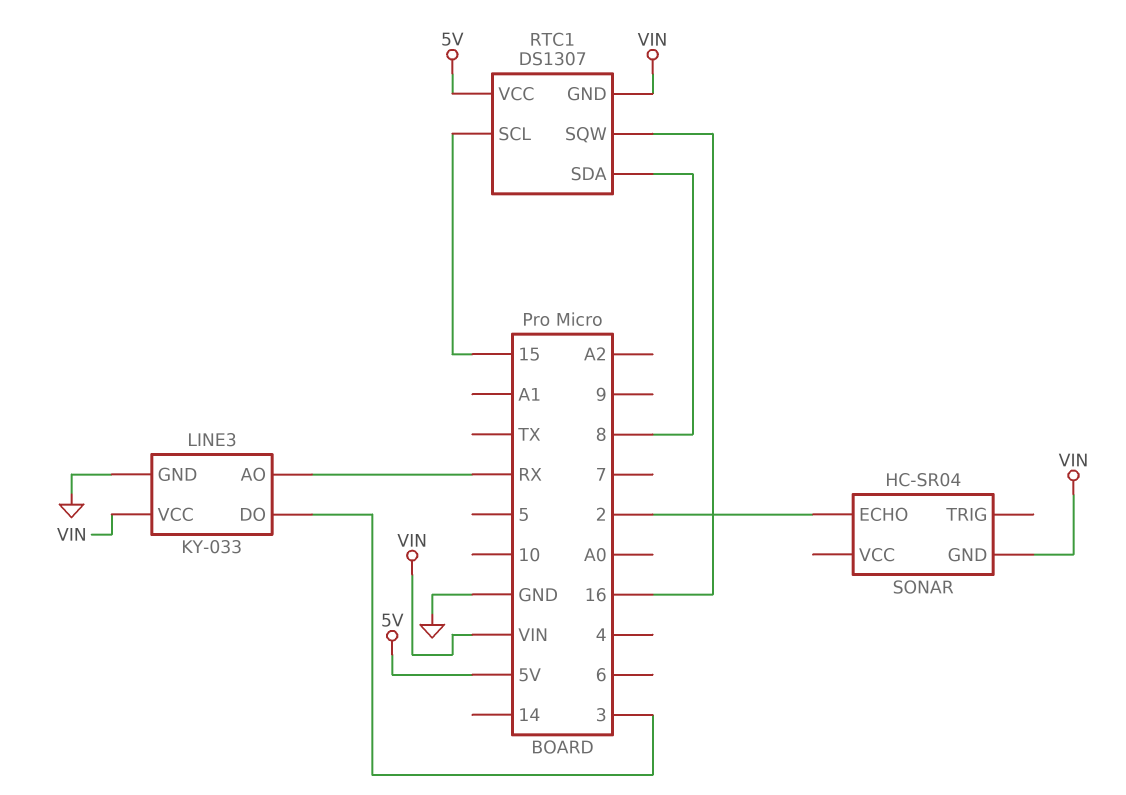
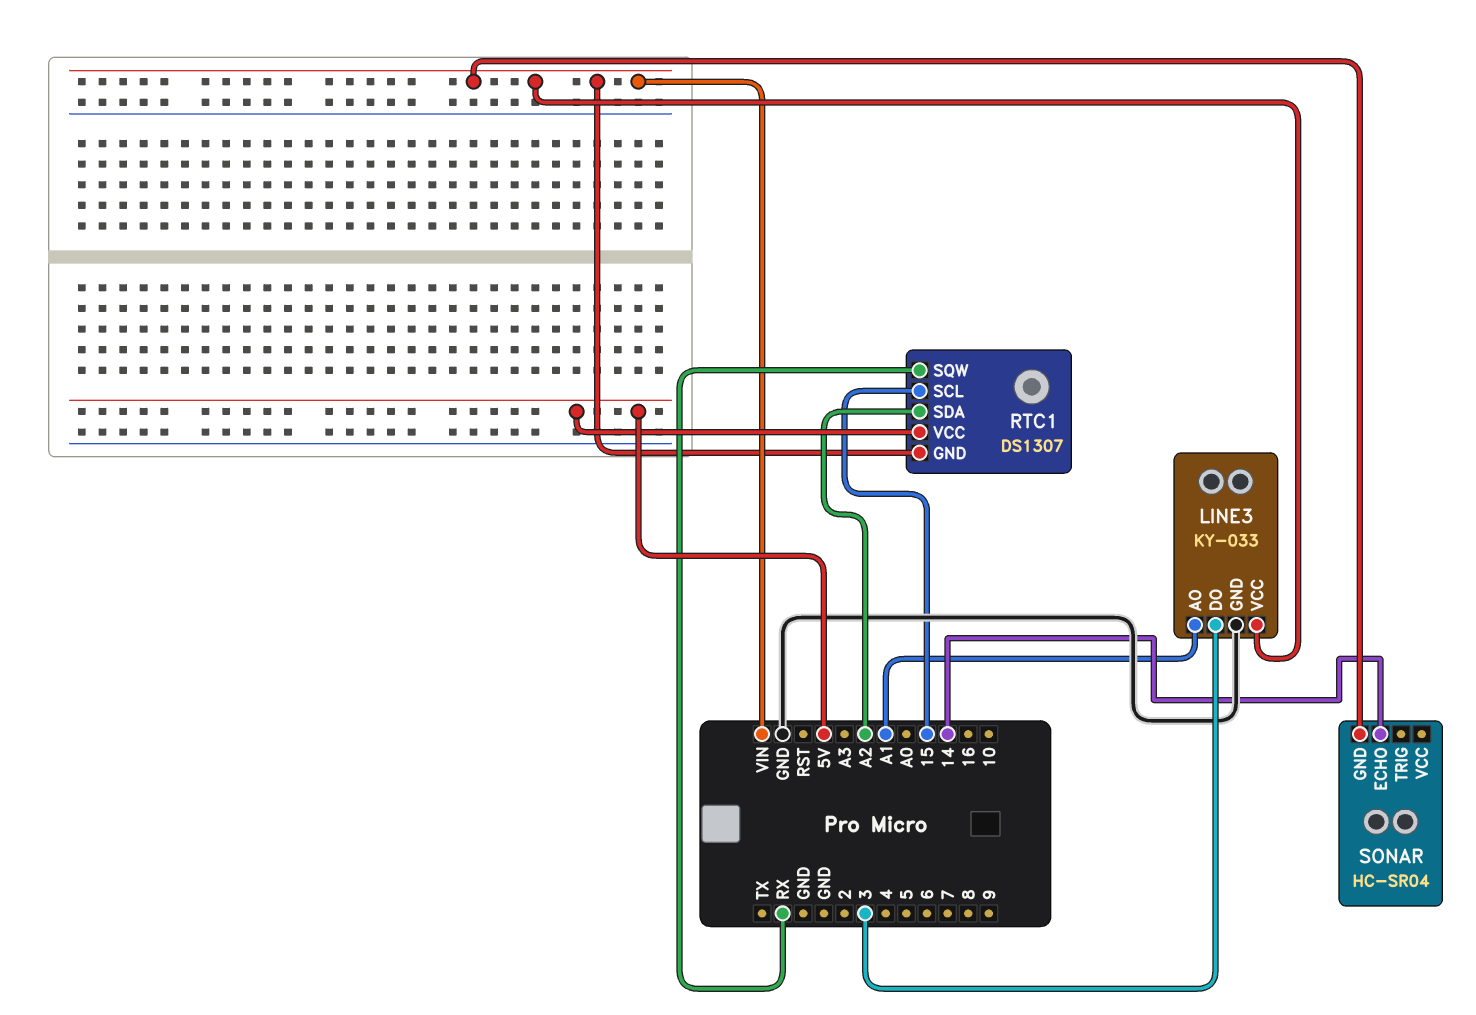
LINE3 pin AO: RX -> A1
RTC1 pin SDA: 8 -> A2
RTC1 pin SQW: 16 -> RX
SONAR pin ECHO: 2 -> 14

